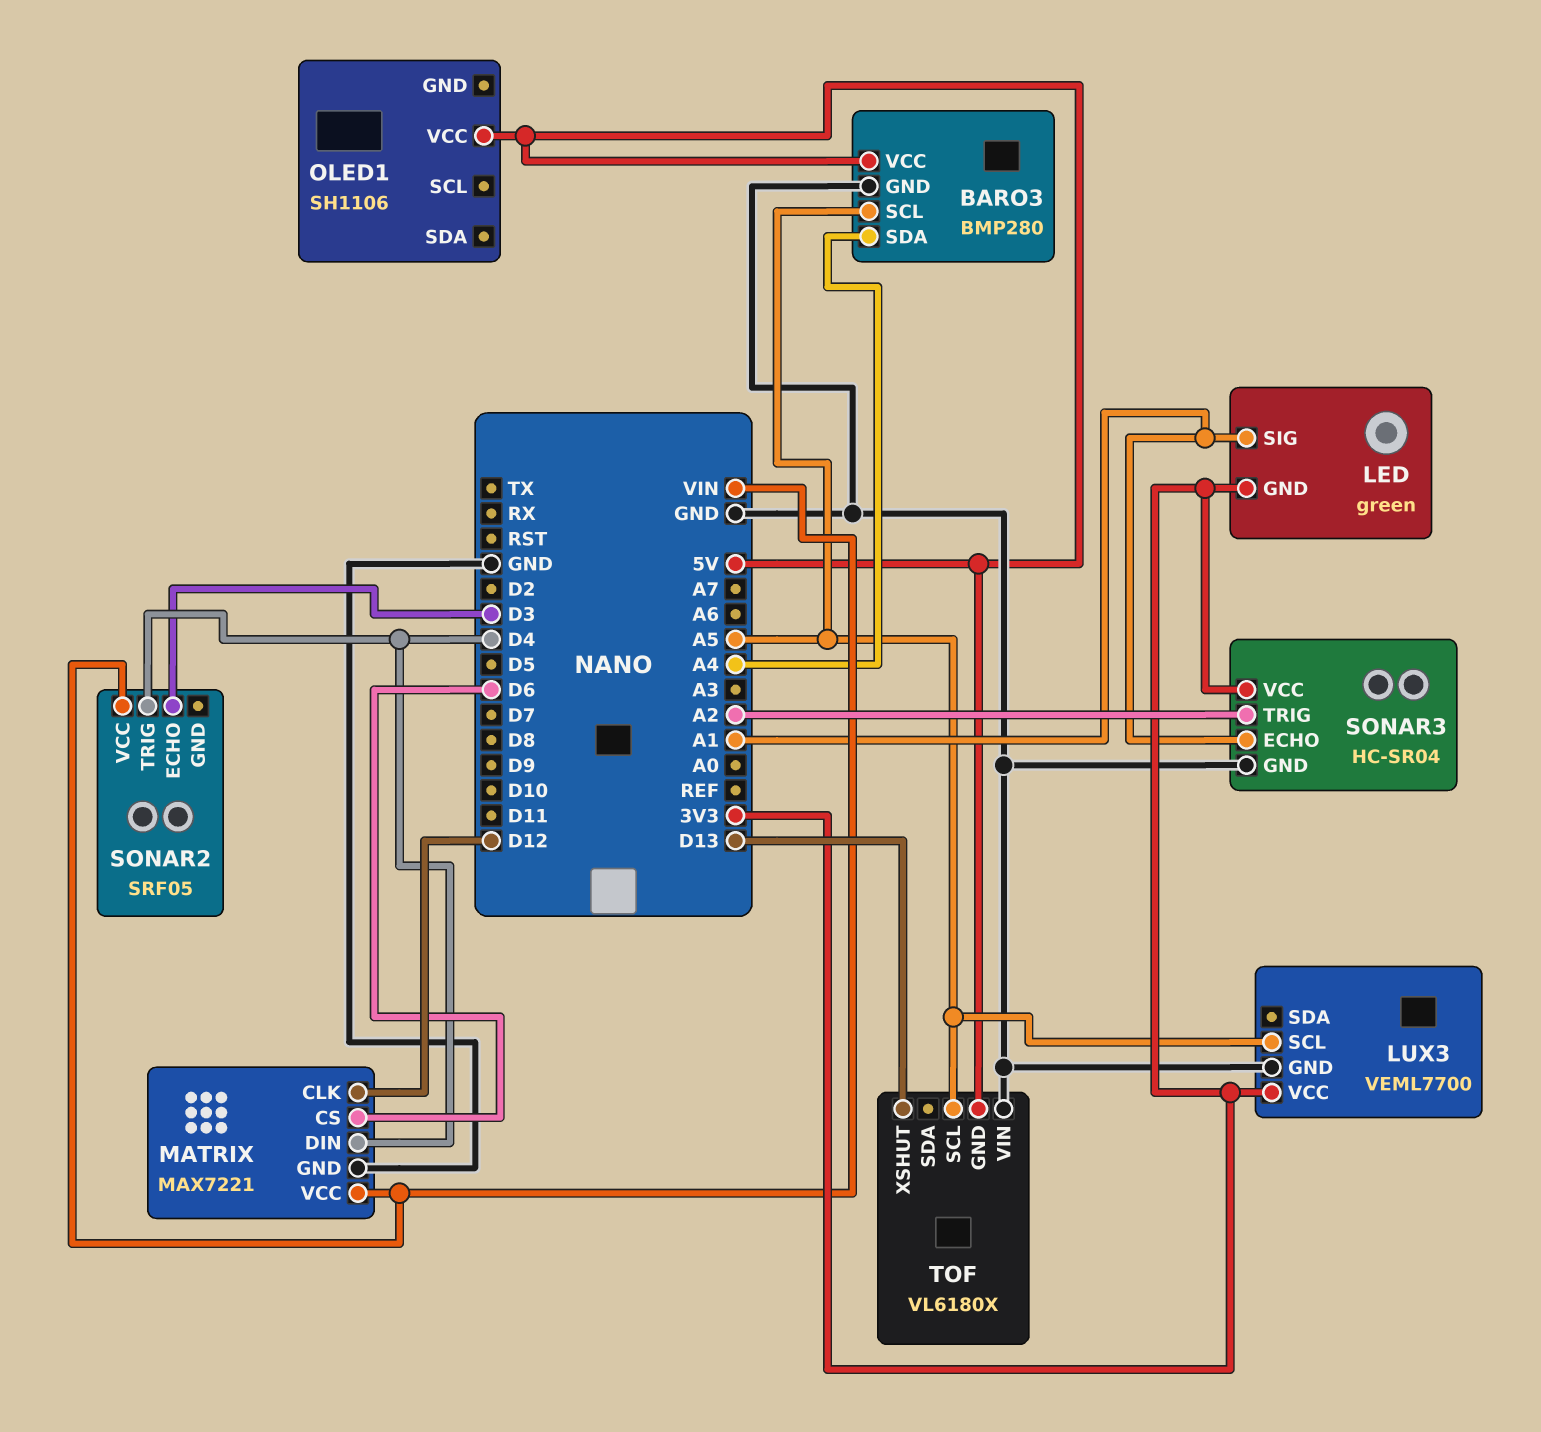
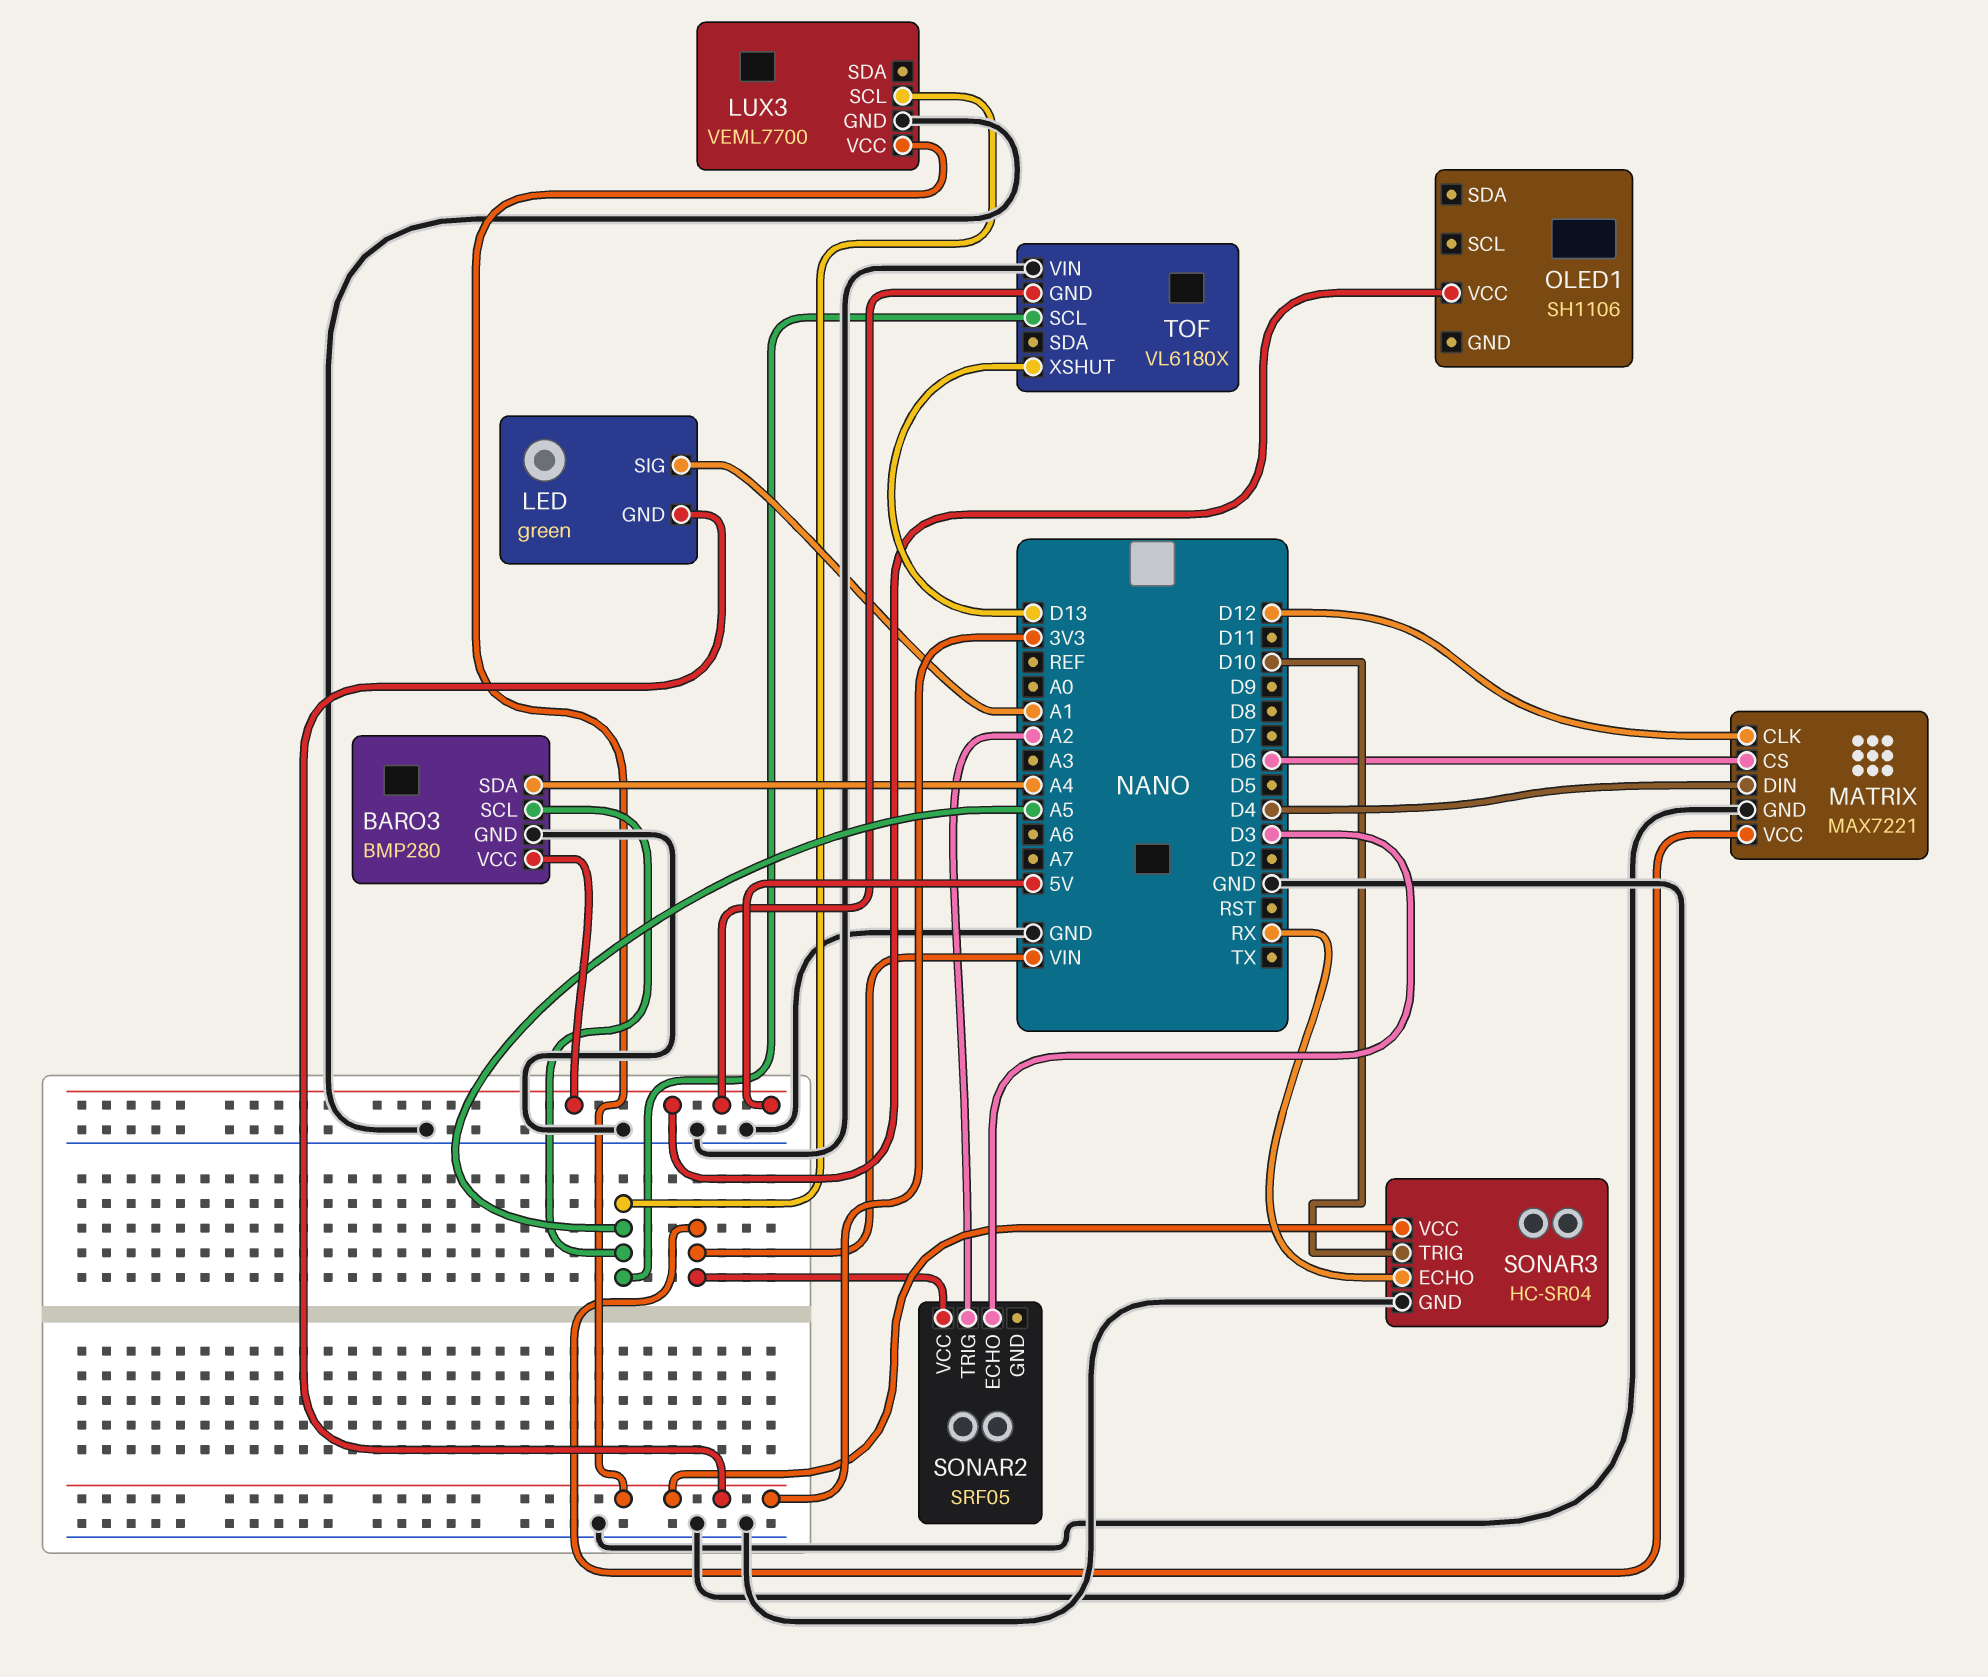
SONAR2 pin TRIG: D4 -> A2
SONAR3 pin ECHO: A1 -> RX
SONAR3 pin TRIG: A2 -> D10

